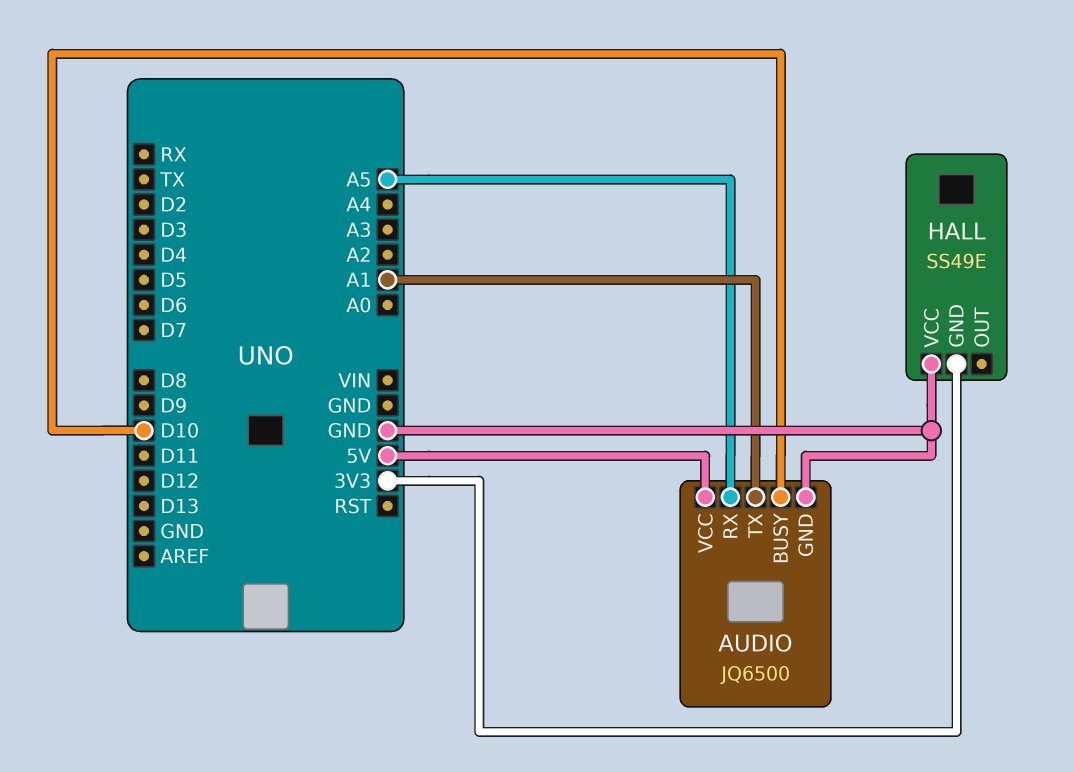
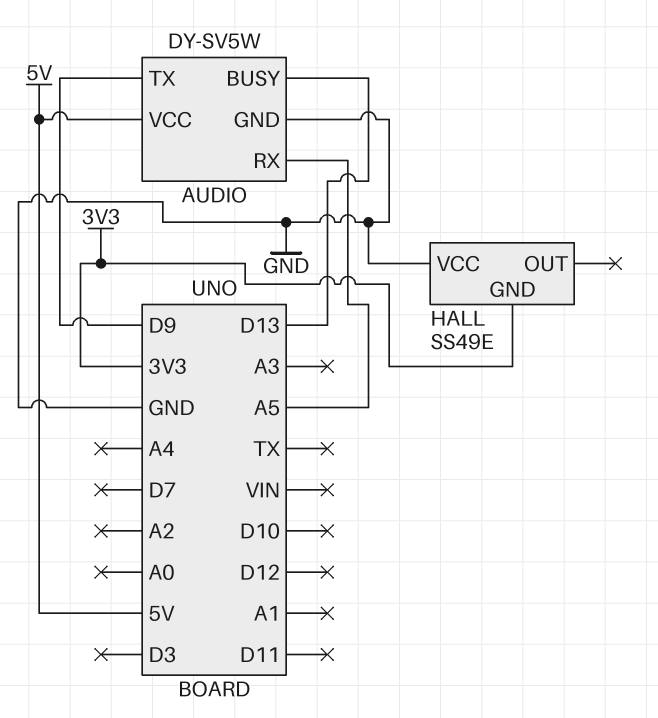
AUDIO: JQ6500 -> DY-SV5W
AUDIO pin BUSY: D10 -> D13
AUDIO pin TX: A1 -> D9

